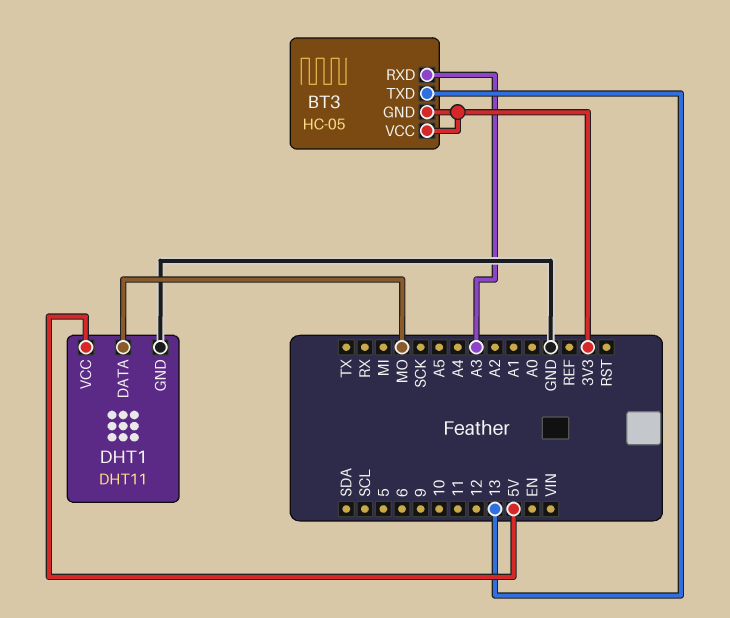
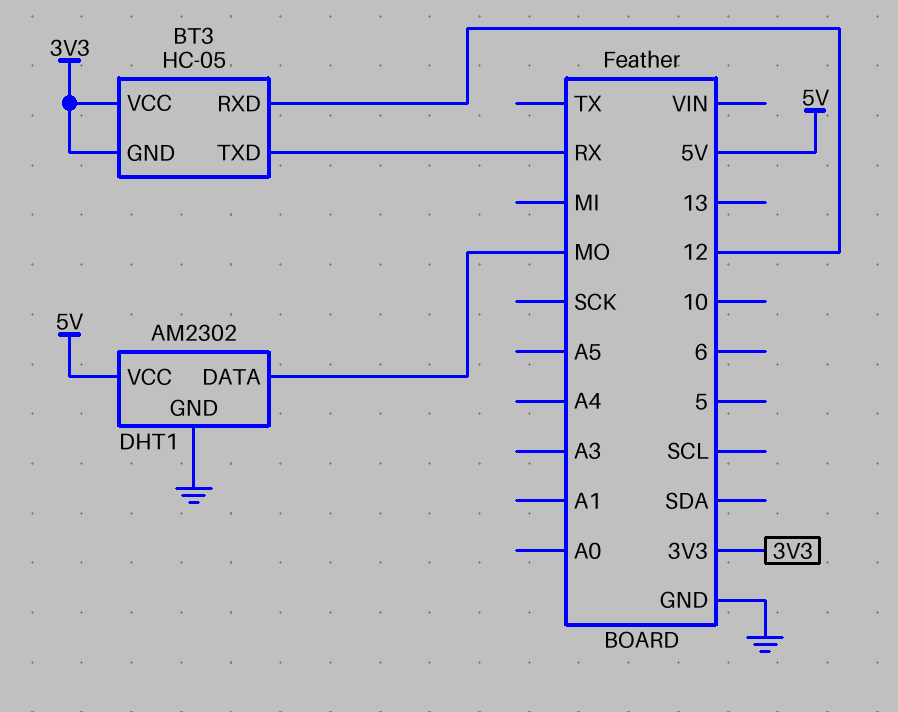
BT3 pin RXD: A3 -> 12
BT3 pin TXD: 13 -> RX
DHT1: DHT11 -> AM2302

